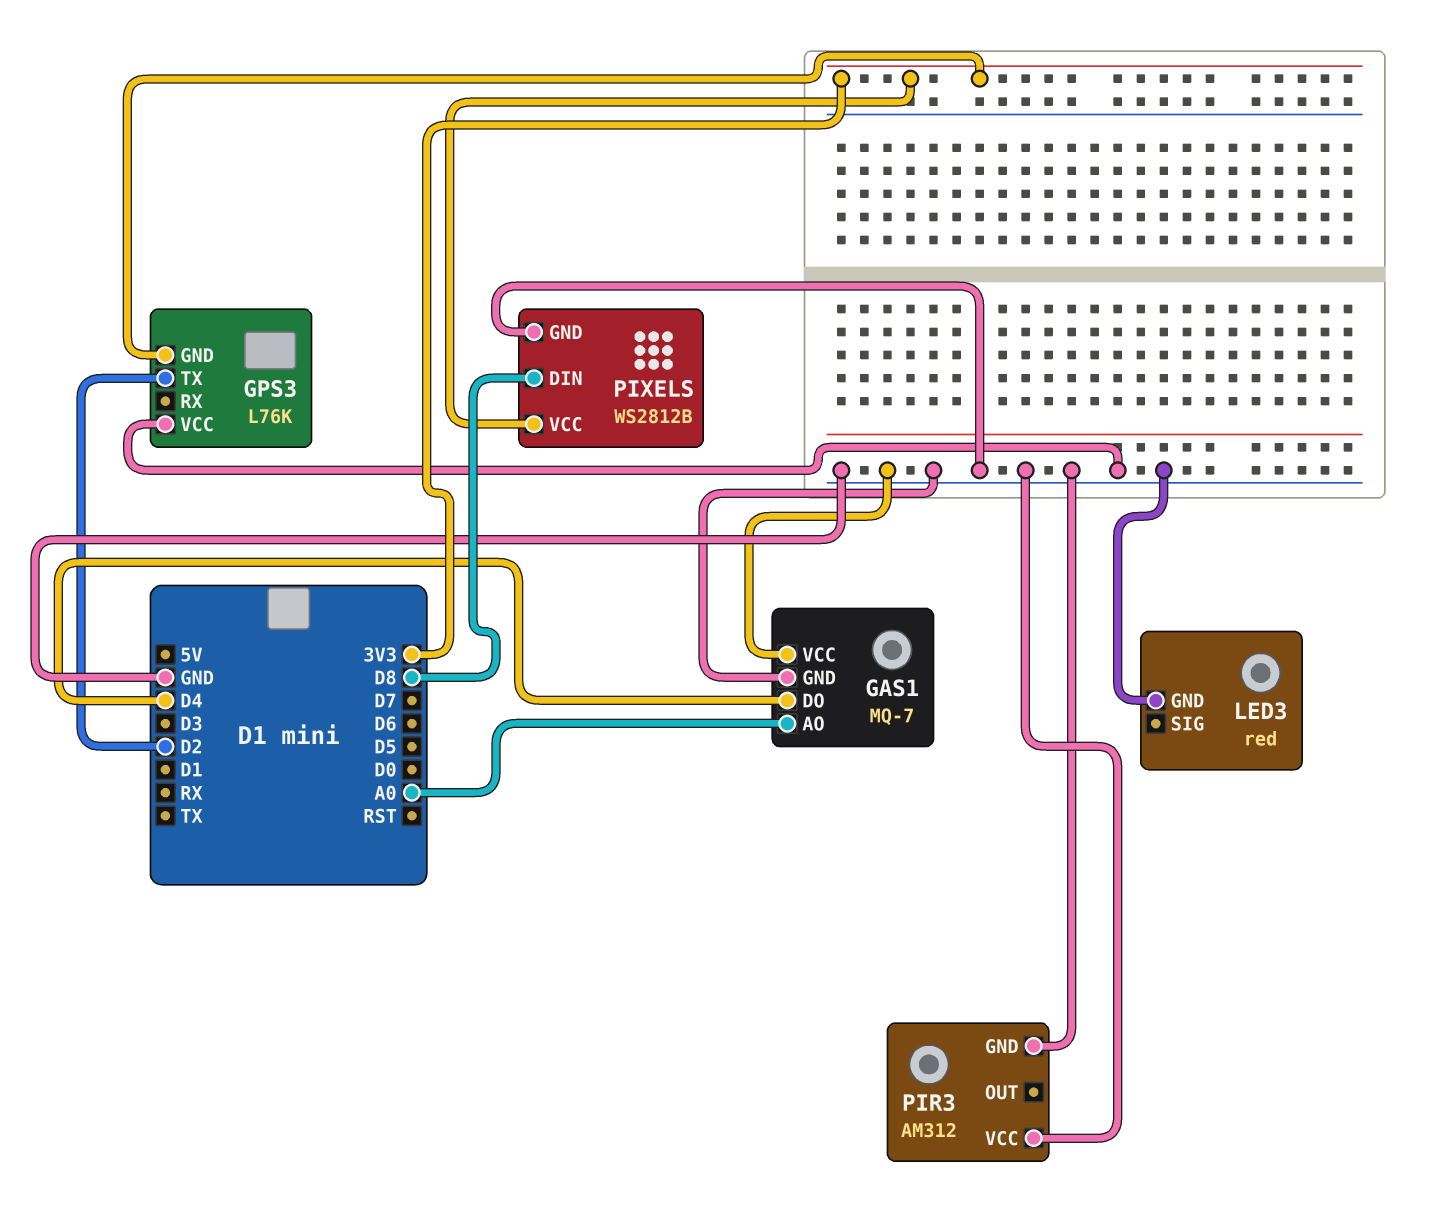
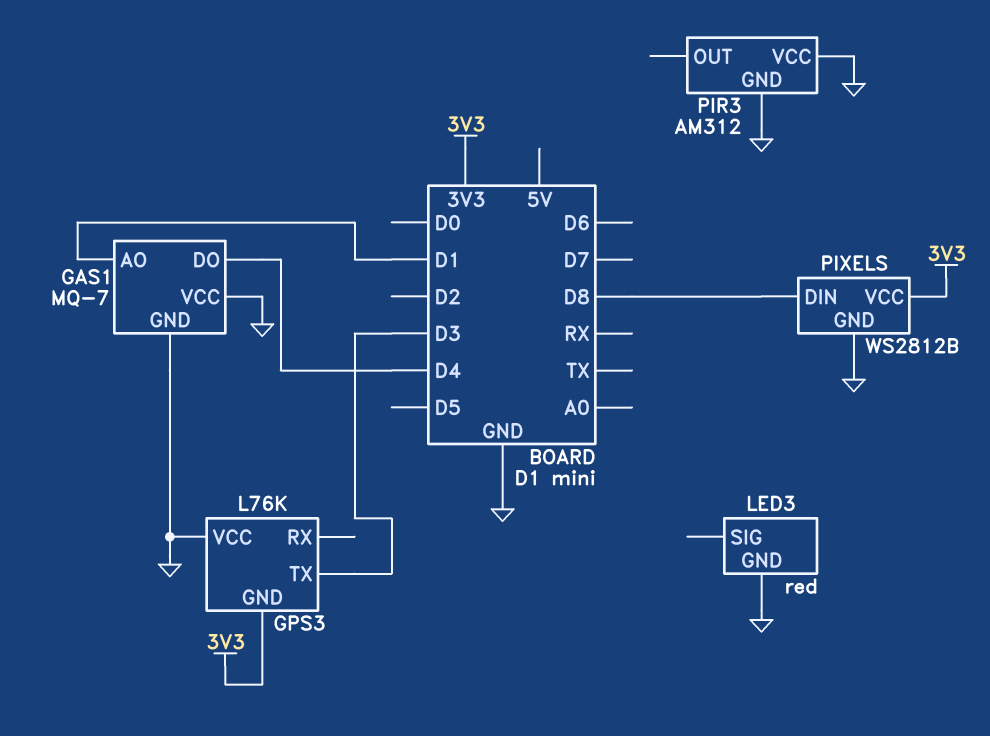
GAS1 pin AO: A0 -> D1
GPS3 pin TX: D2 -> D3

